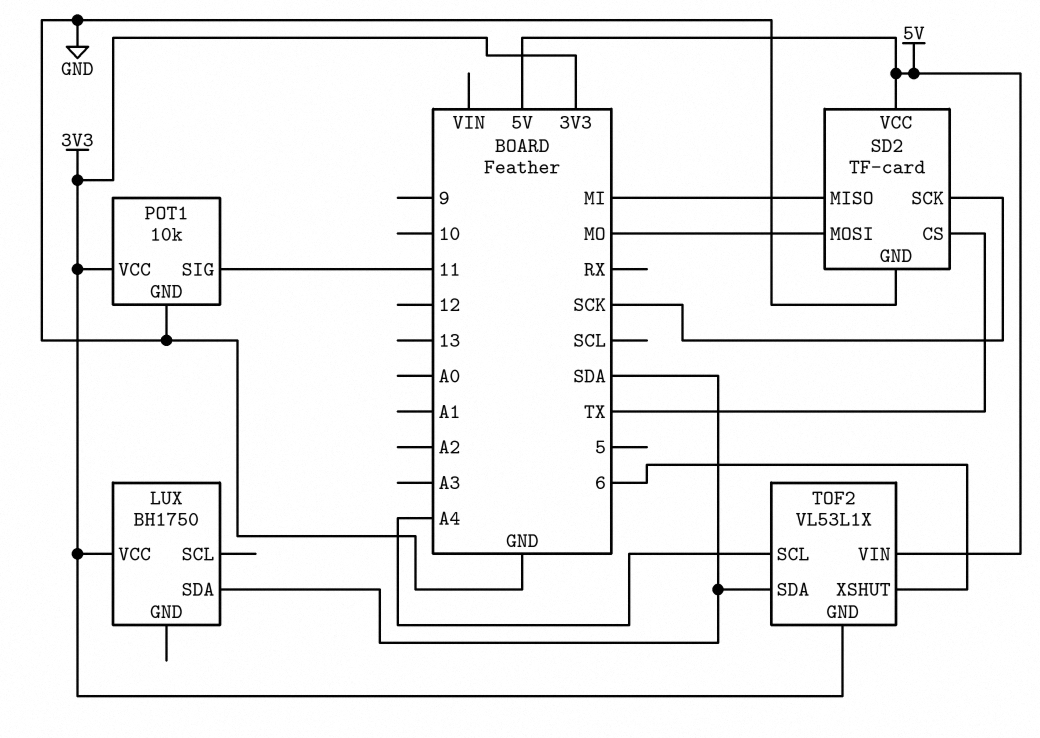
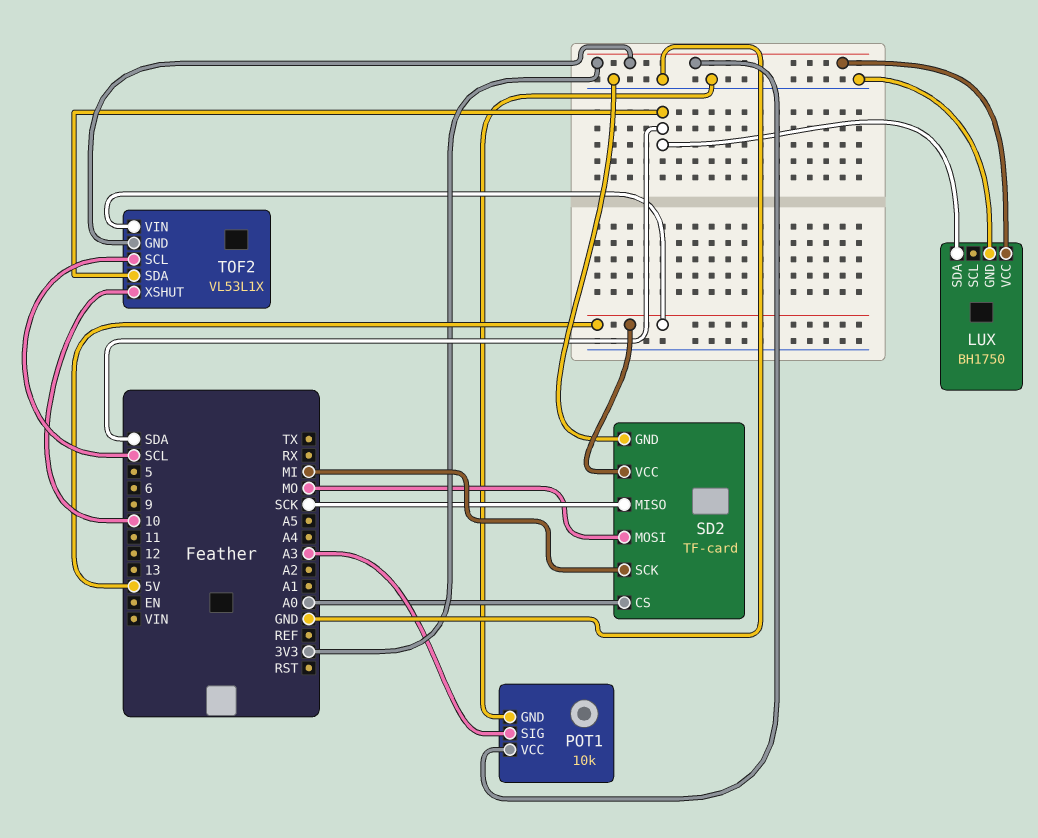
LUX pin GND: none -> GND
POT1 pin SIG: 11 -> A3
SD2 pin CS: TX -> A0
SD2 pin MISO: MI -> SCK
SD2 pin SCK: SCK -> MI
TOF2 pin SCL: A4 -> SCL
TOF2 pin XSHUT: 6 -> 10

